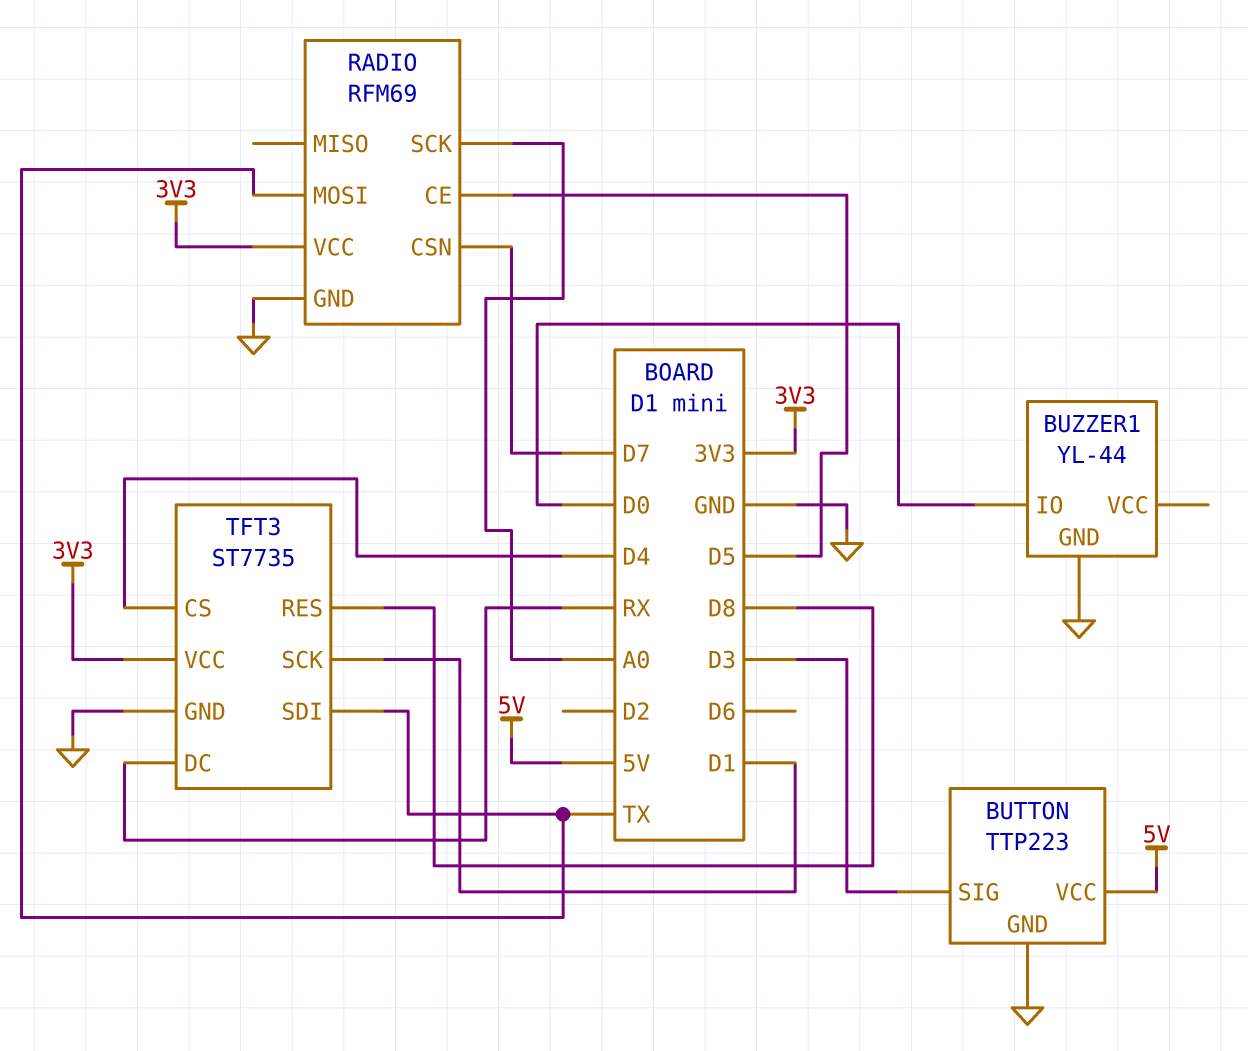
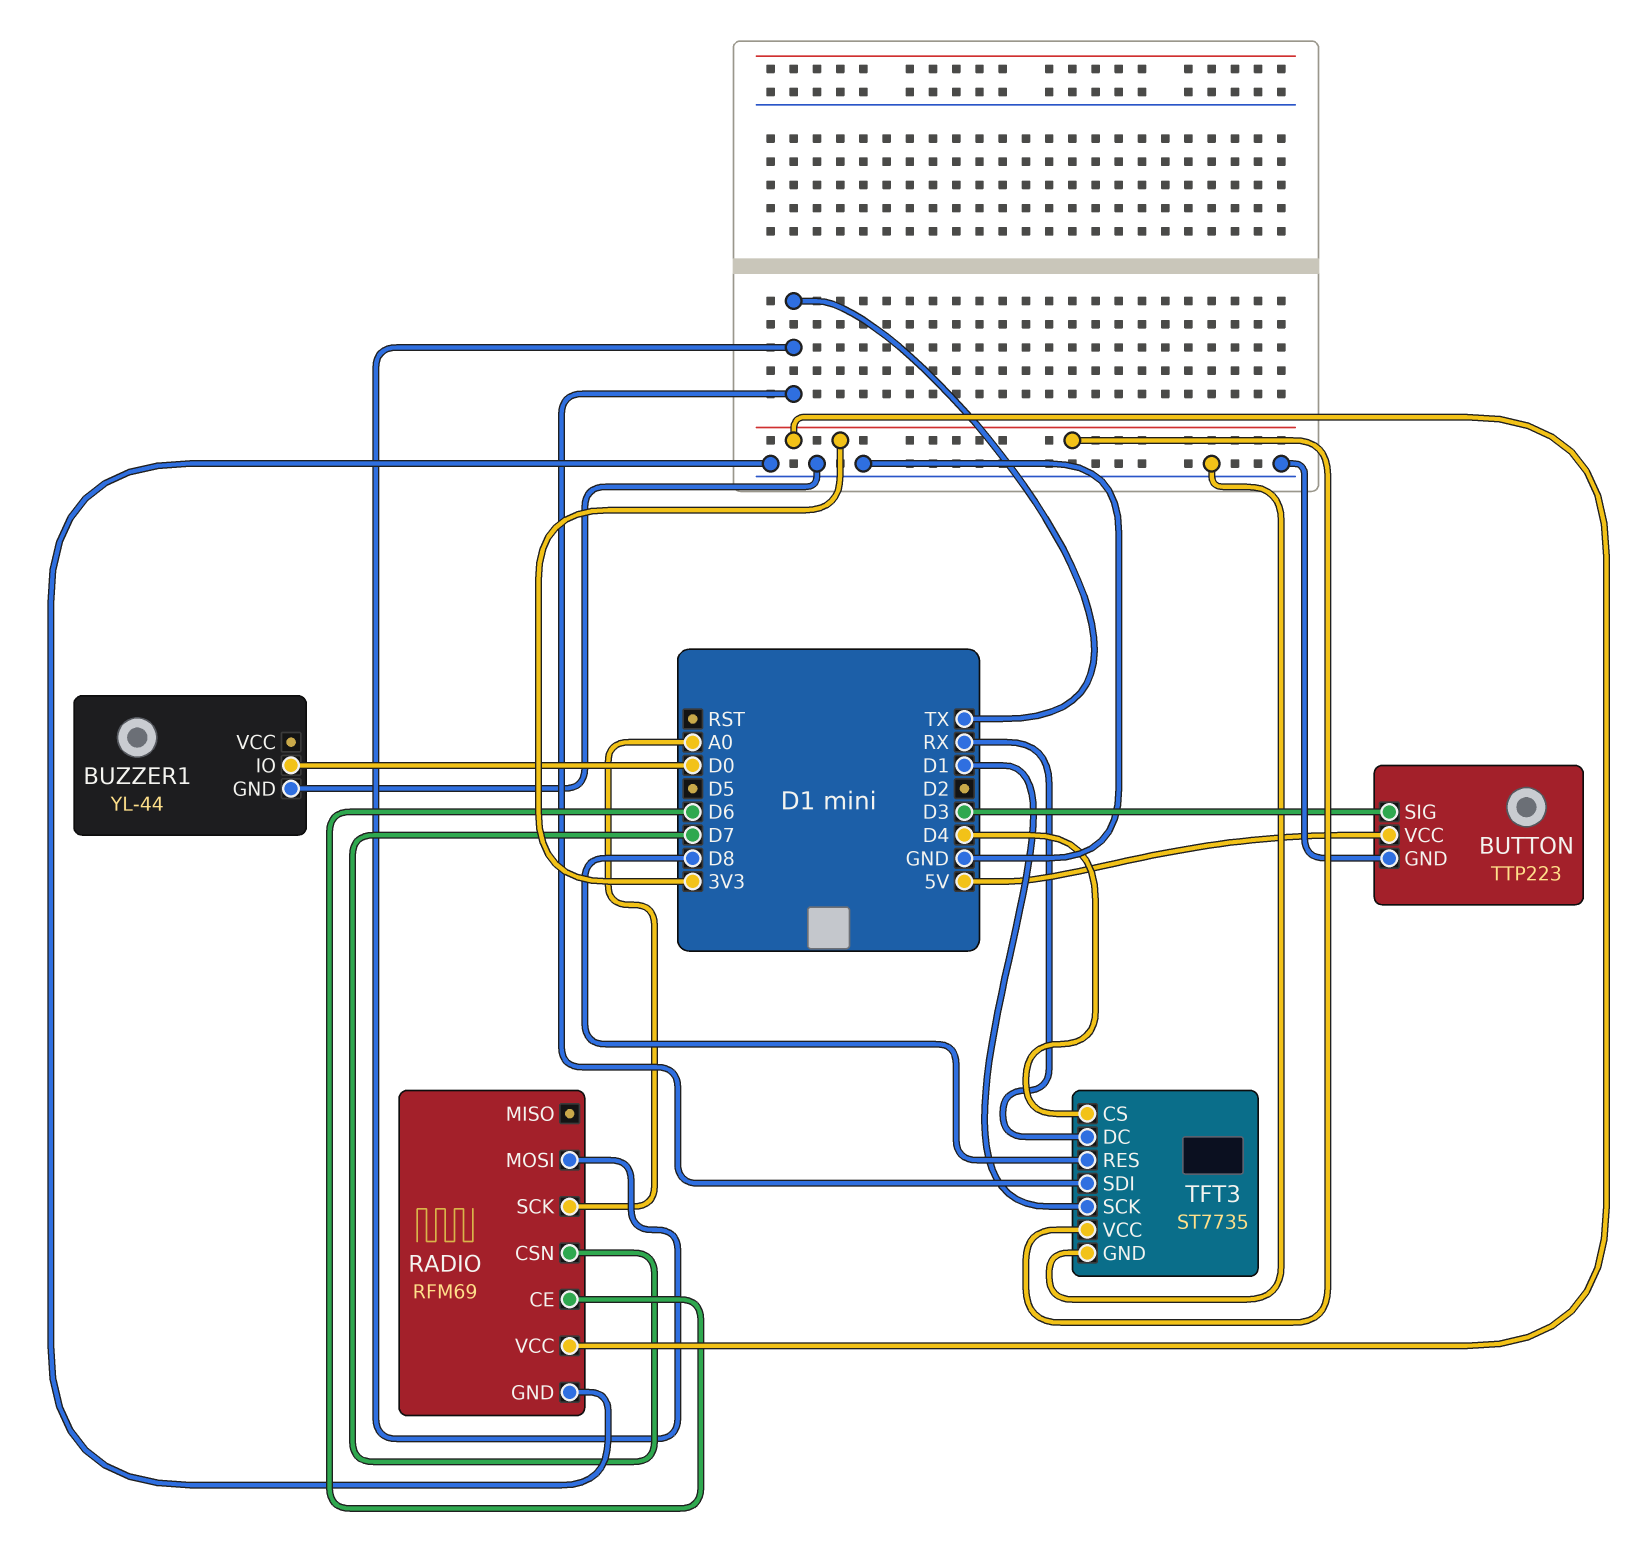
RADIO pin CE: D5 -> D6

